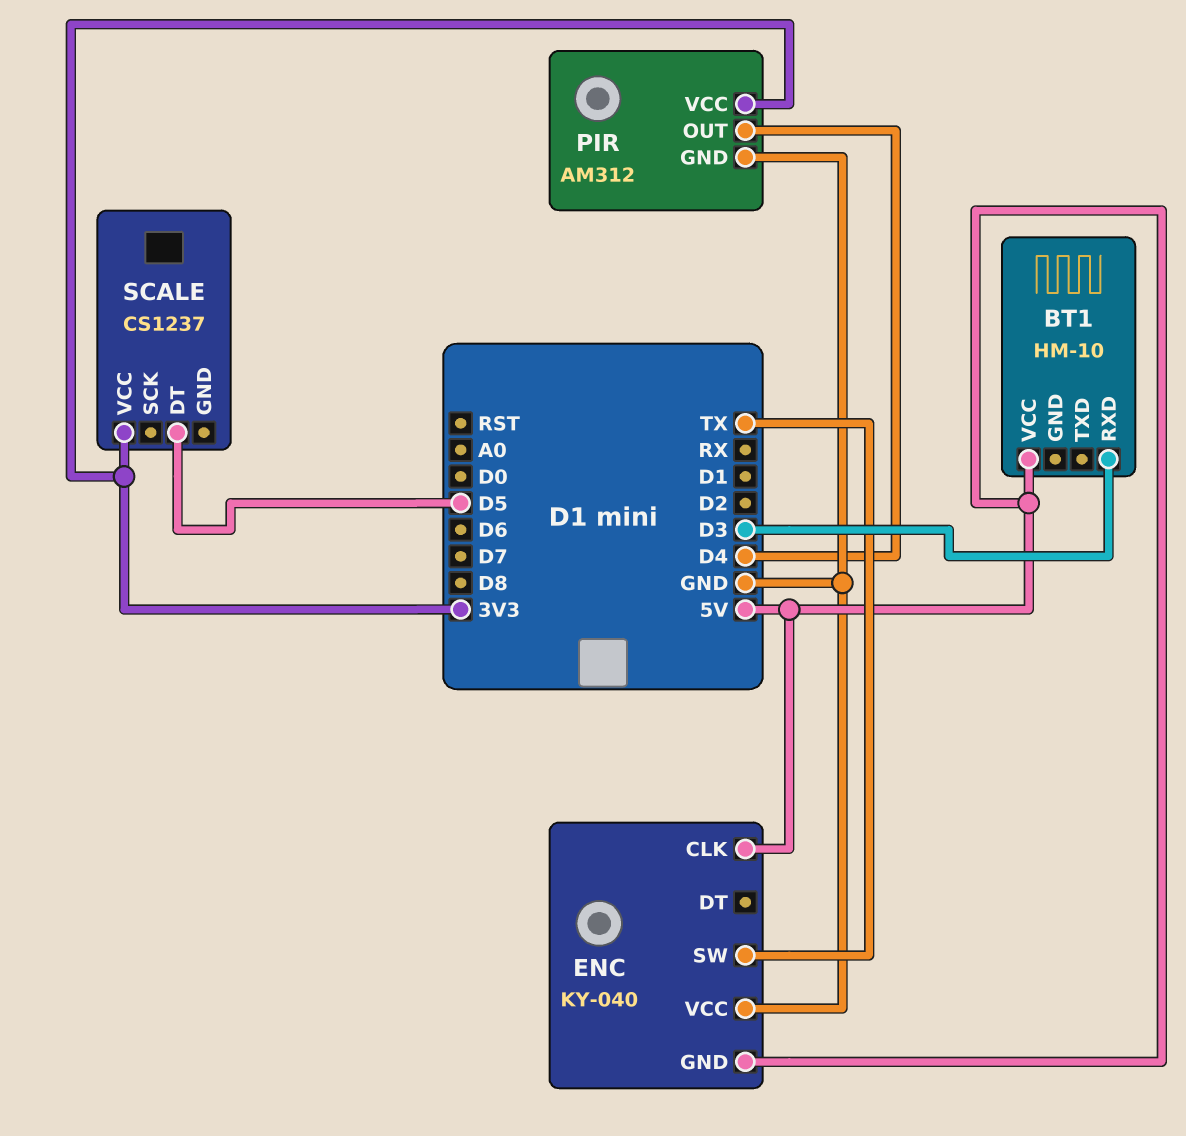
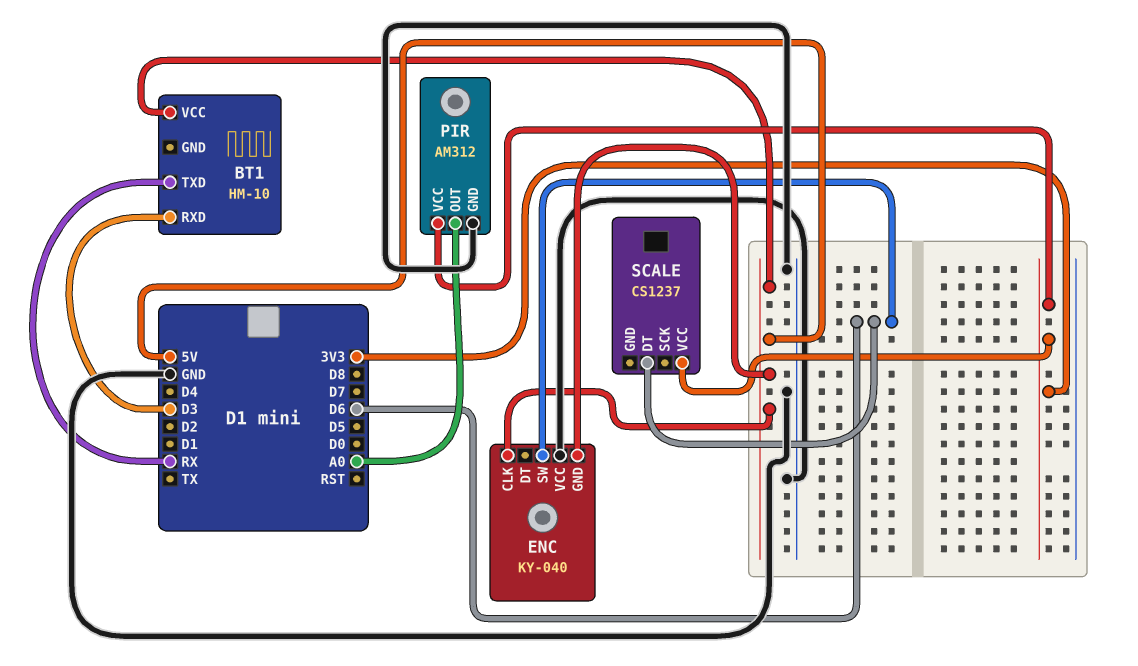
BT1 pin TXD: none -> RX
ENC pin SW: TX -> D6
PIR pin OUT: D4 -> A0
SCALE pin DT: D5 -> D6

